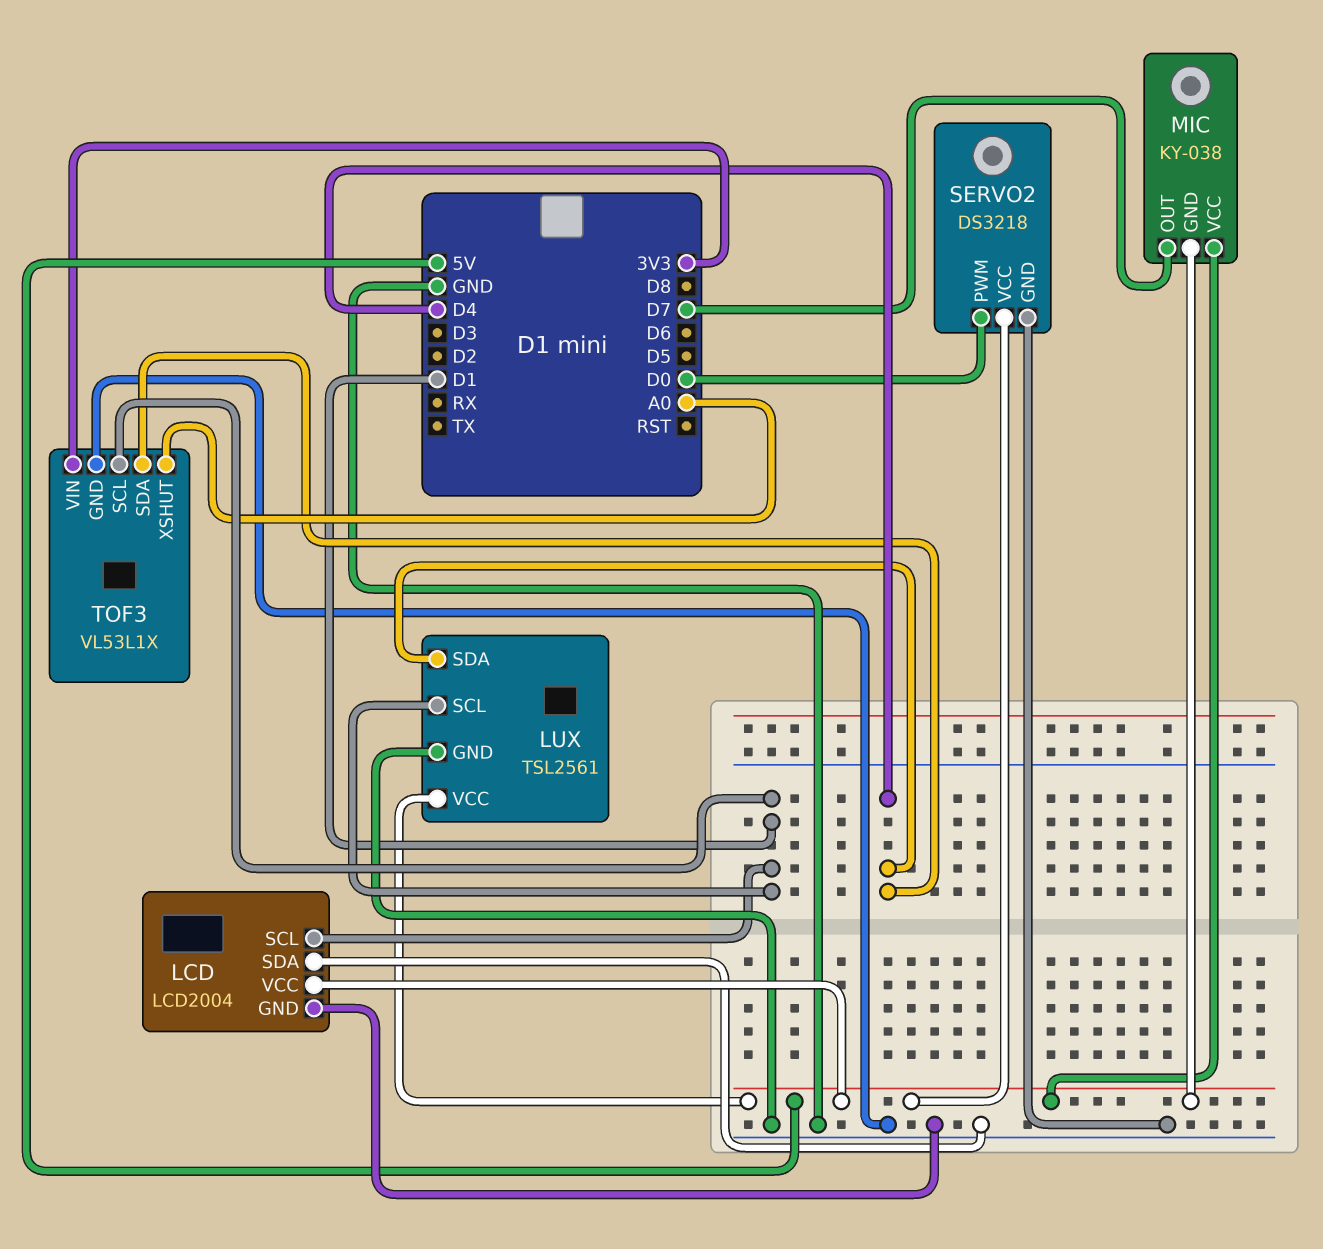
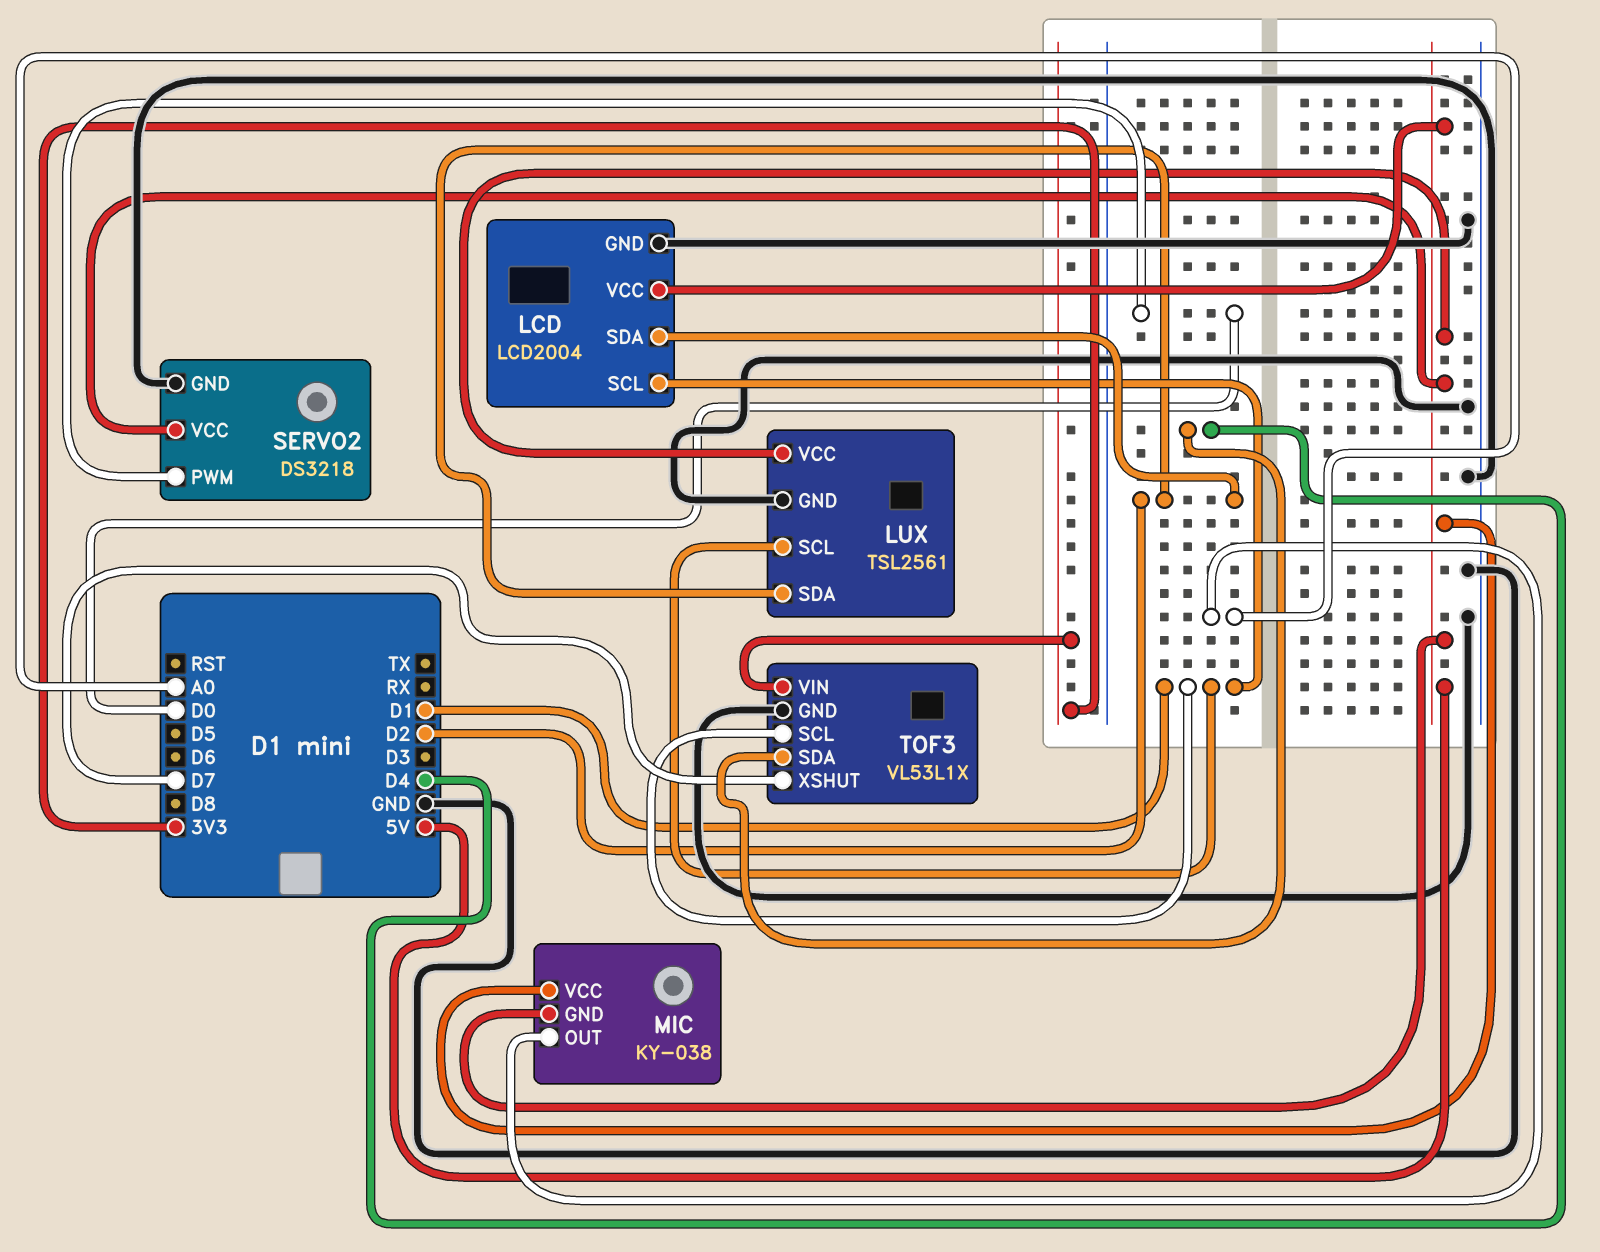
LCD pin SDA: GND -> D2
LUX pin SDA: D4 -> D2
MIC pin OUT: D7 -> A0
TOF3 pin XSHUT: A0 -> D7

